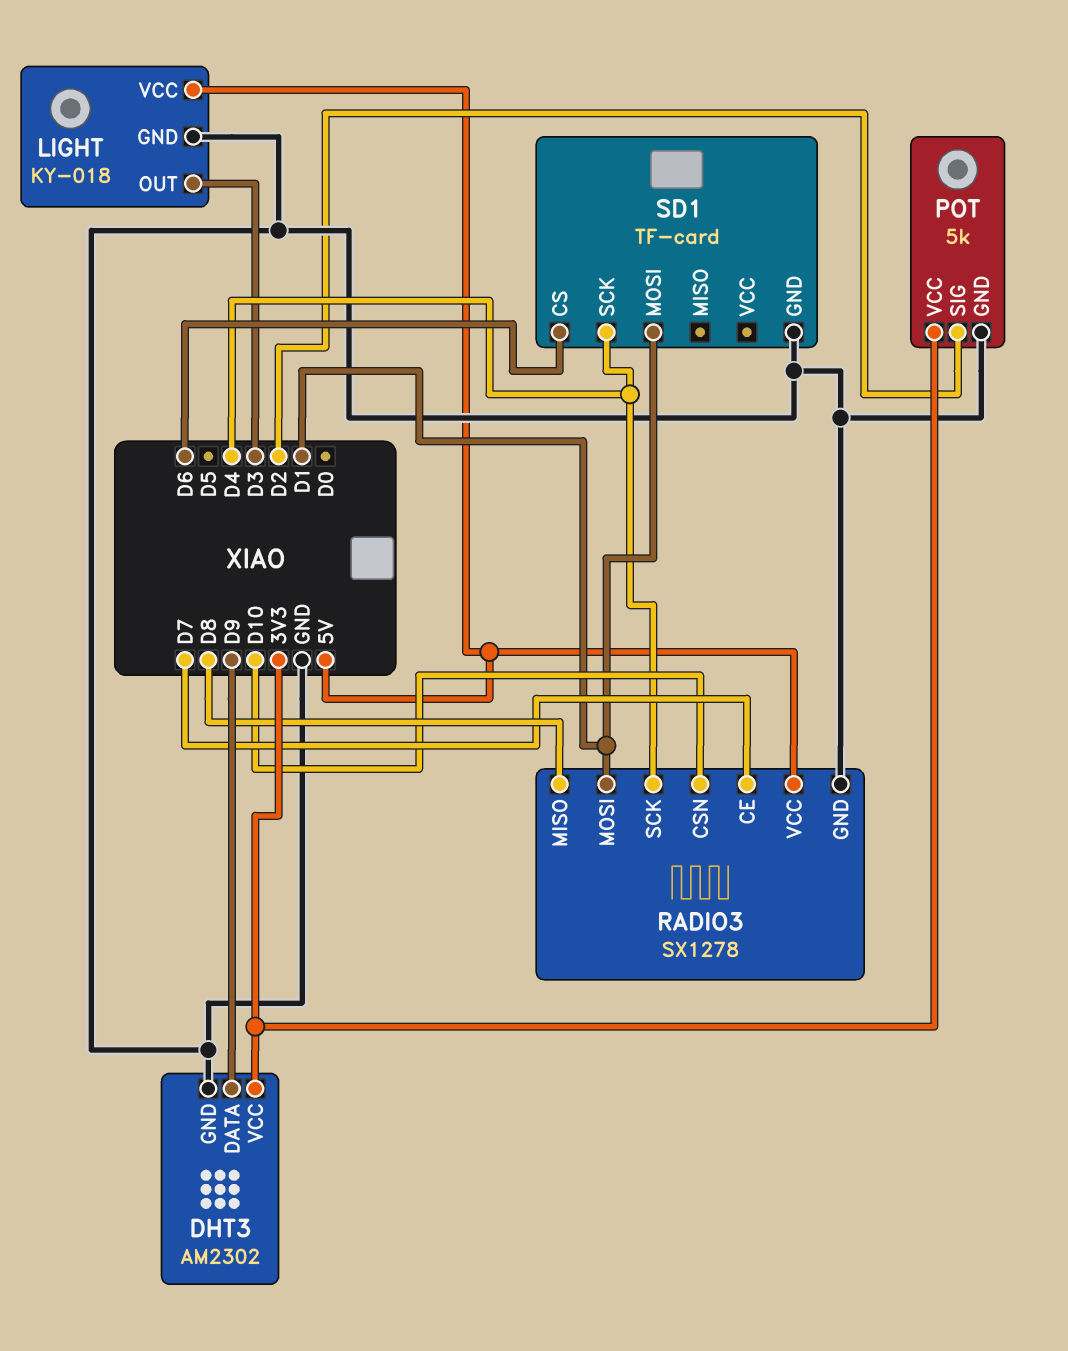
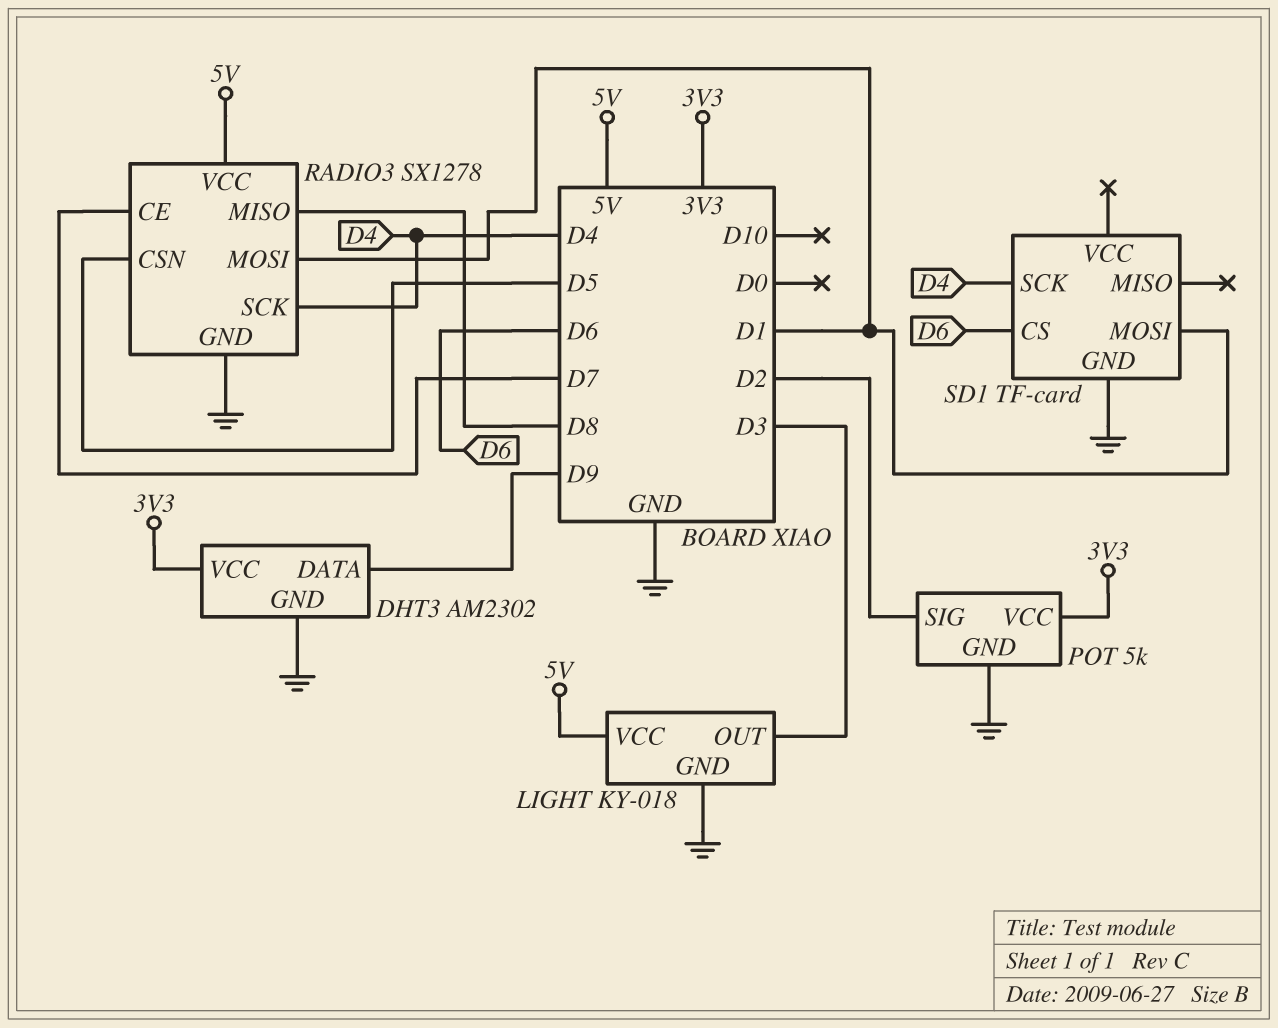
RADIO3 pin CSN: D10 -> D5

